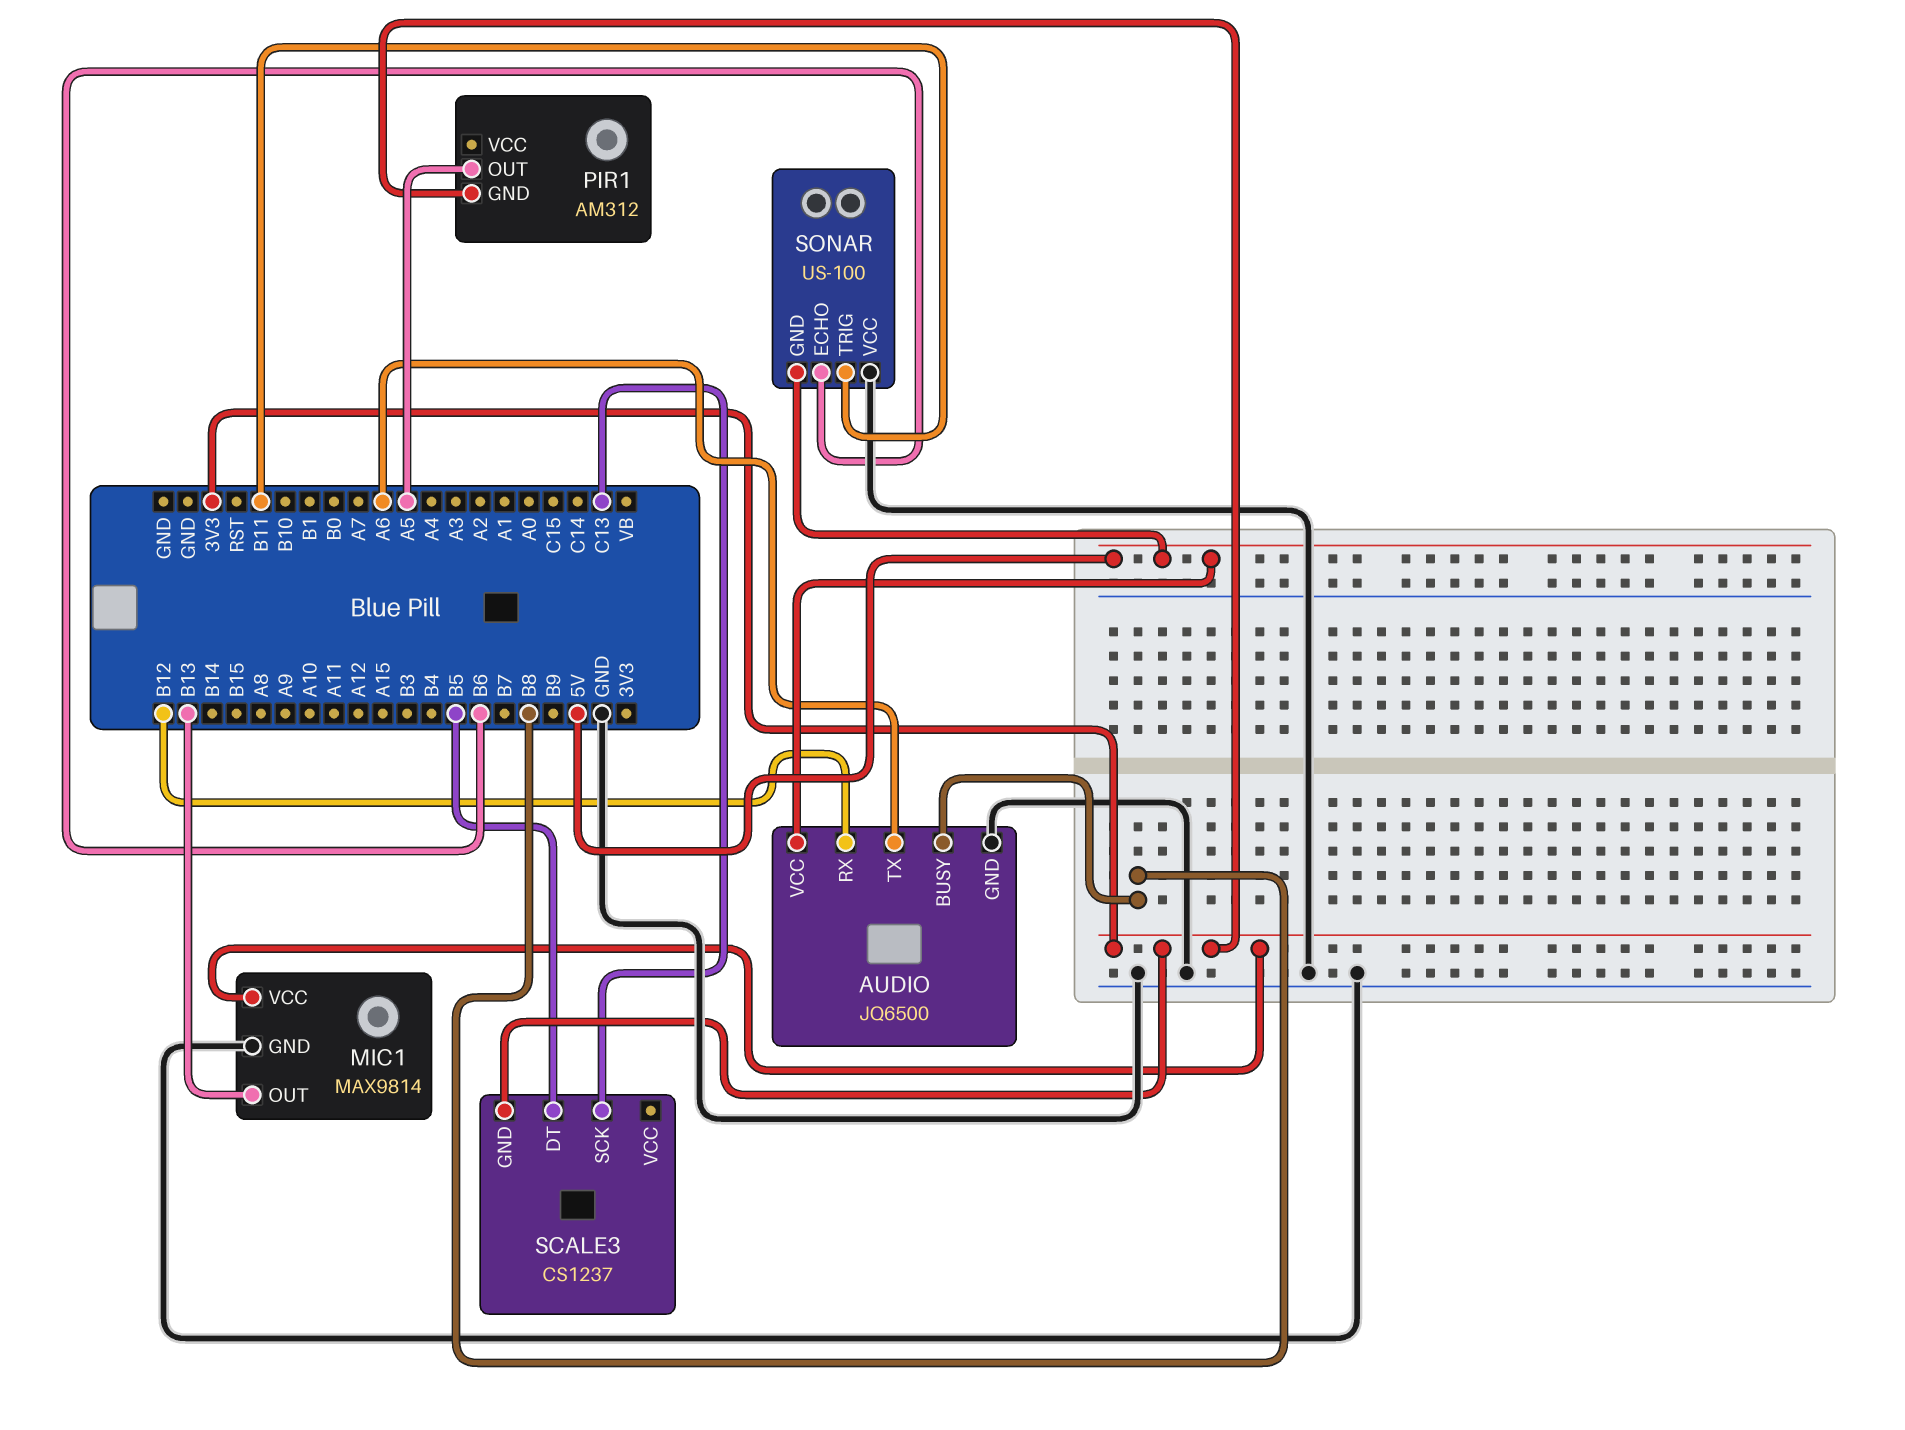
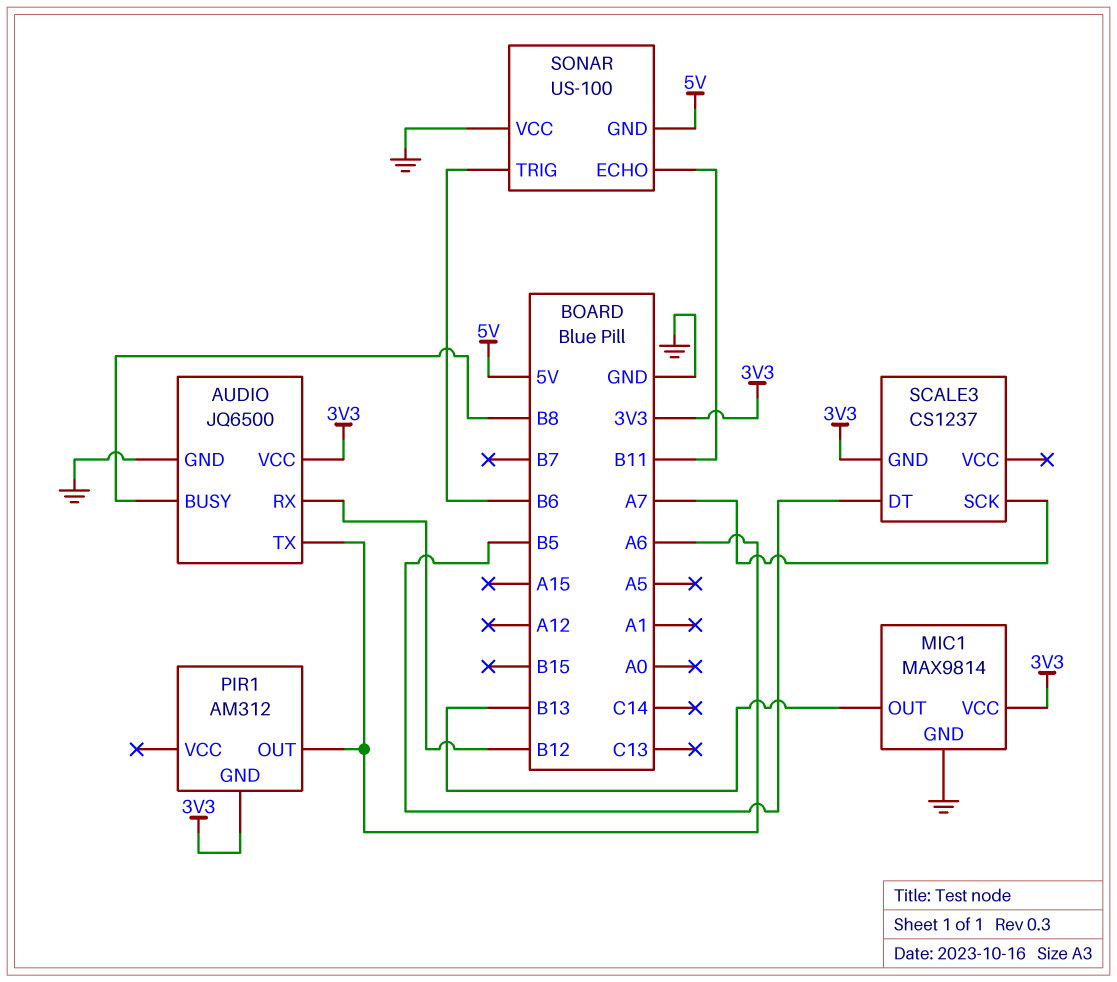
AUDIO pin VCC: 5V -> 3V3
PIR1 pin OUT: A5 -> A6
SCALE3 pin SCK: C13 -> A7
SONAR pin ECHO: B6 -> B11
SONAR pin TRIG: B11 -> B6

